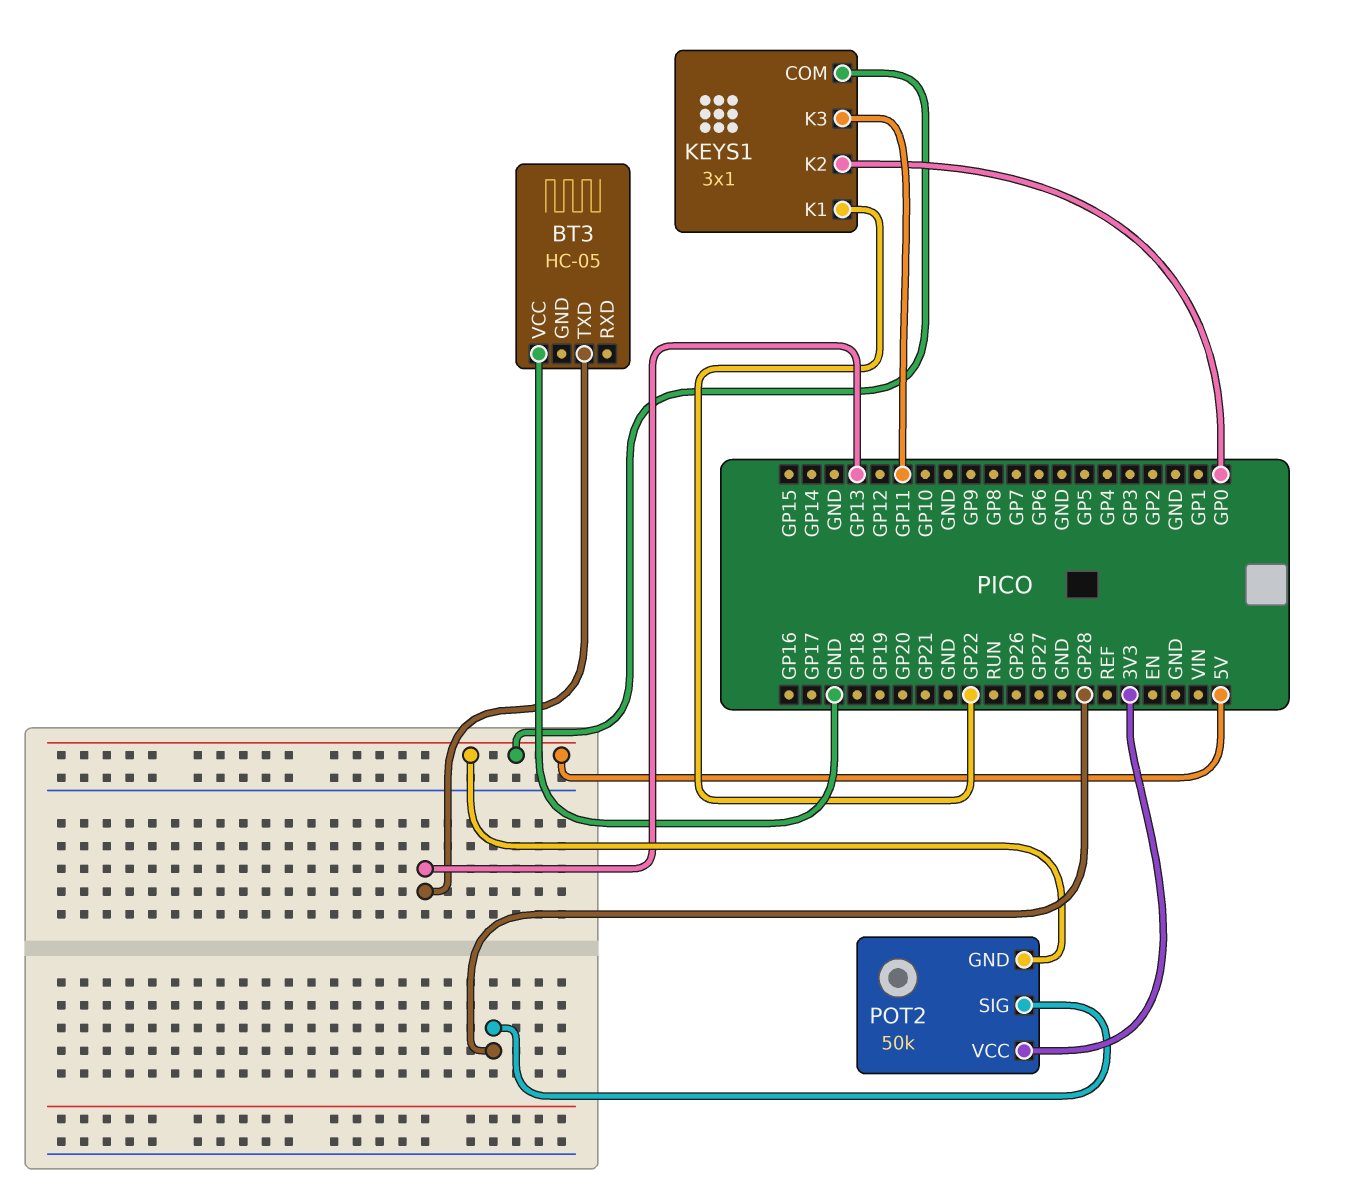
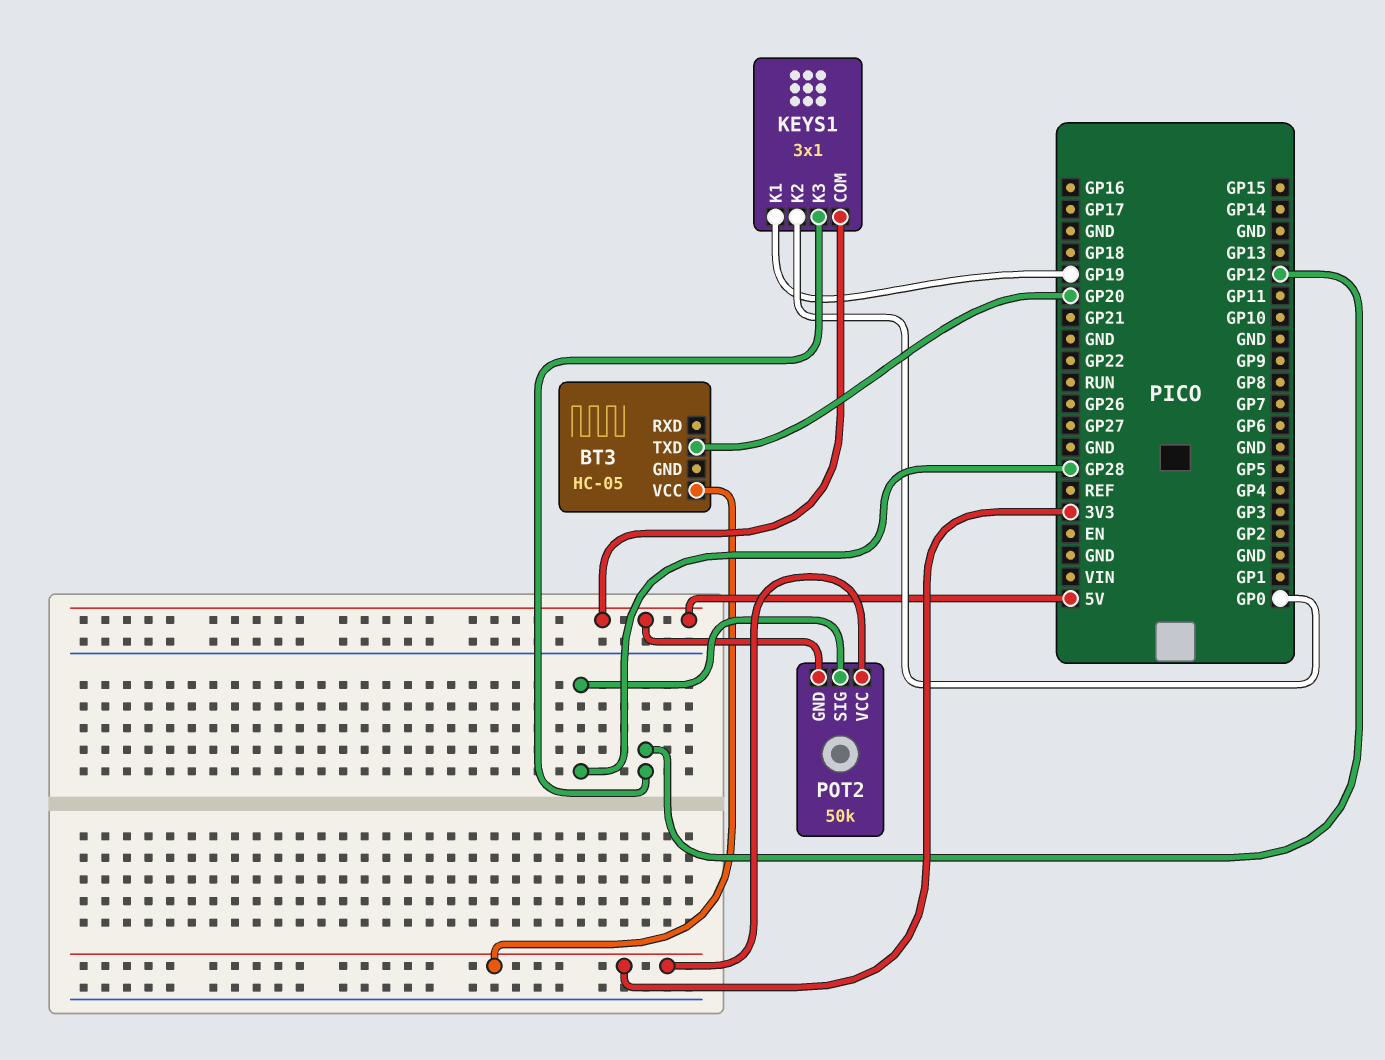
BT3 pin TXD: GP13 -> GP20
BT3 pin VCC: GND -> 3V3
KEYS1 pin K1: GP22 -> GP19
KEYS1 pin K3: GP11 -> GP12

